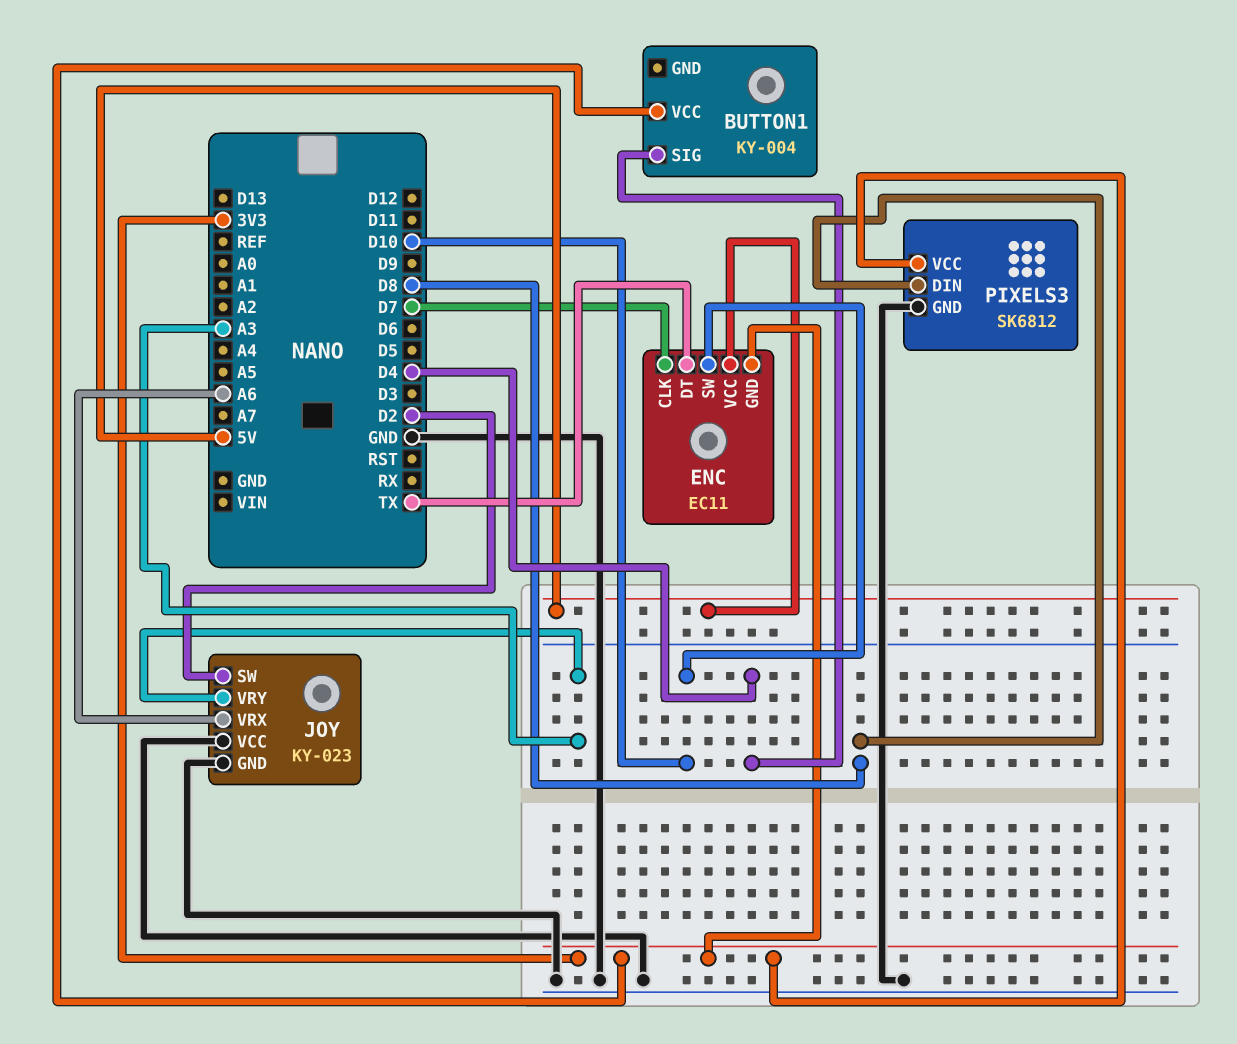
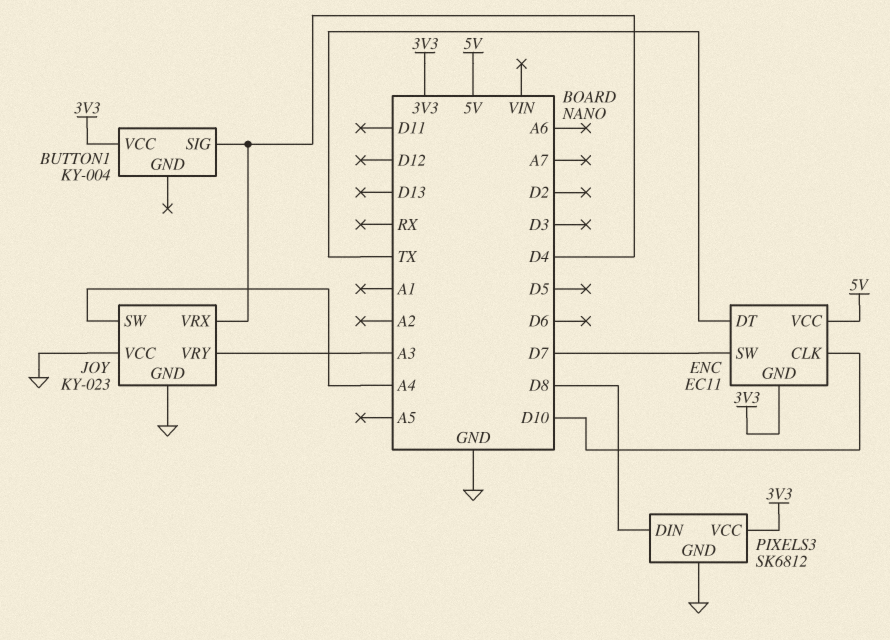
ENC pin CLK: D7 -> D10
ENC pin SW: D10 -> D7
JOY pin SW: D2 -> A4
JOY pin VRX: A6 -> D4

